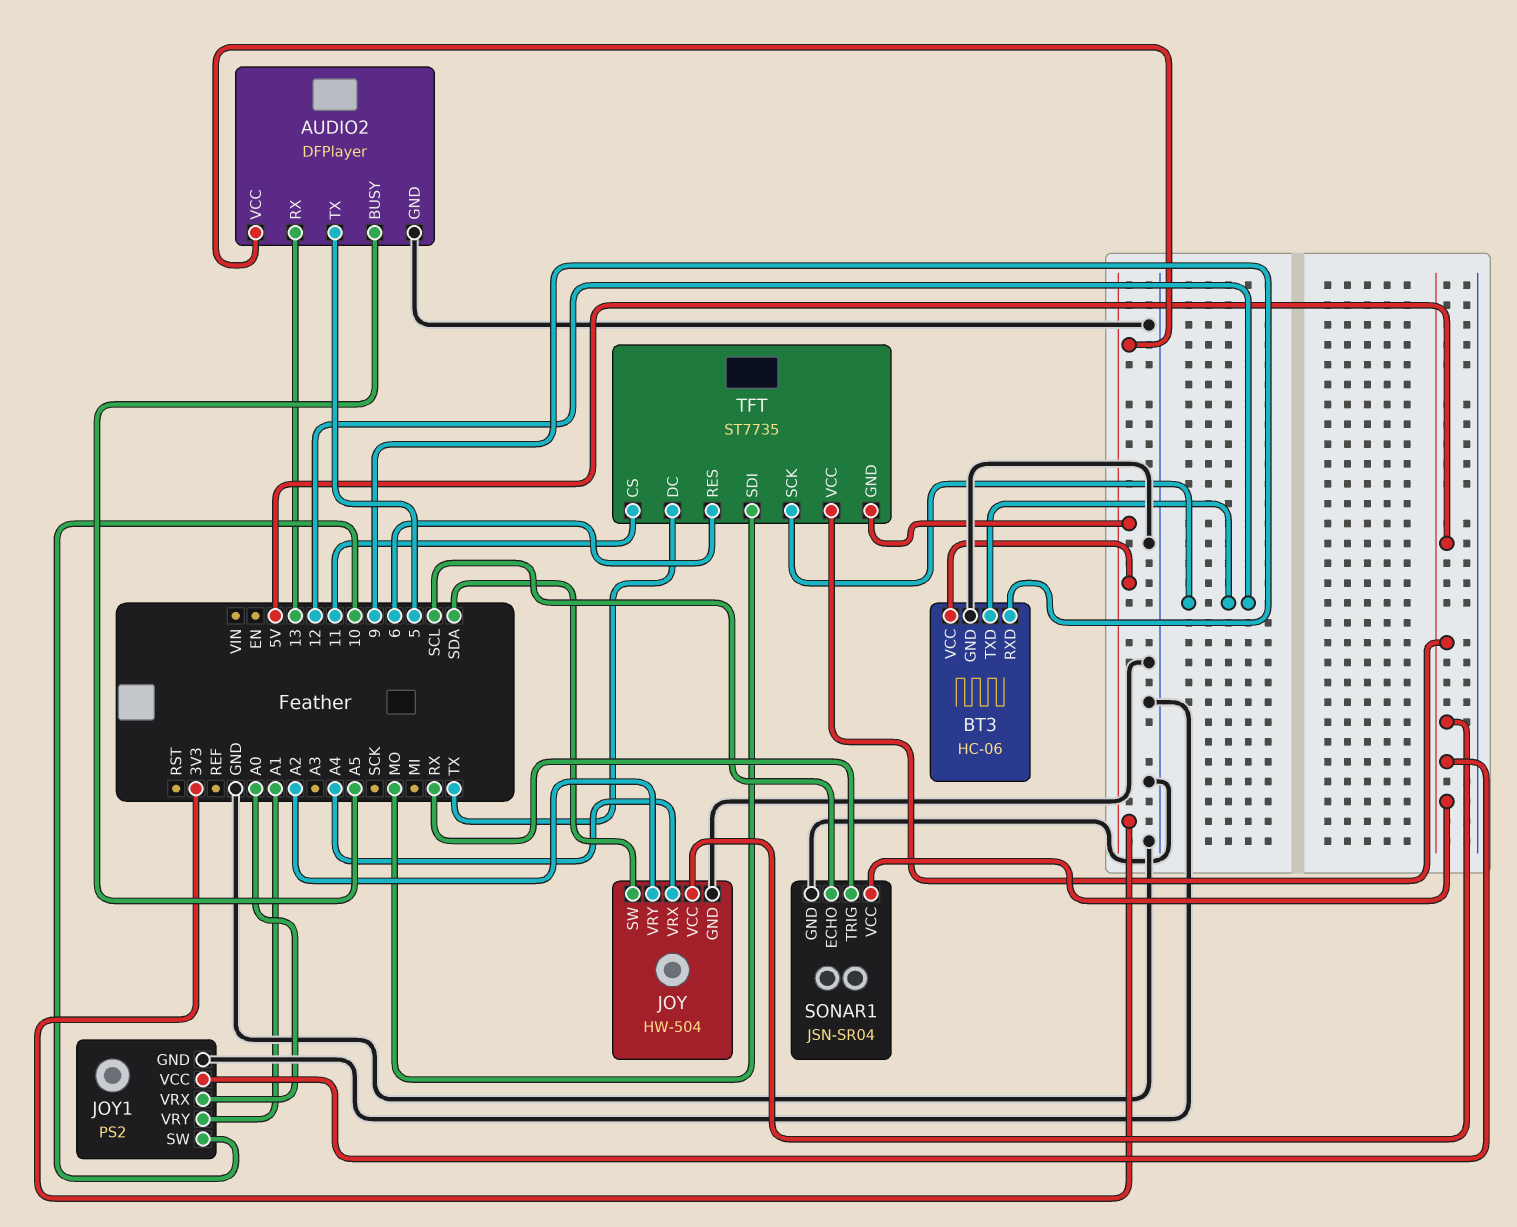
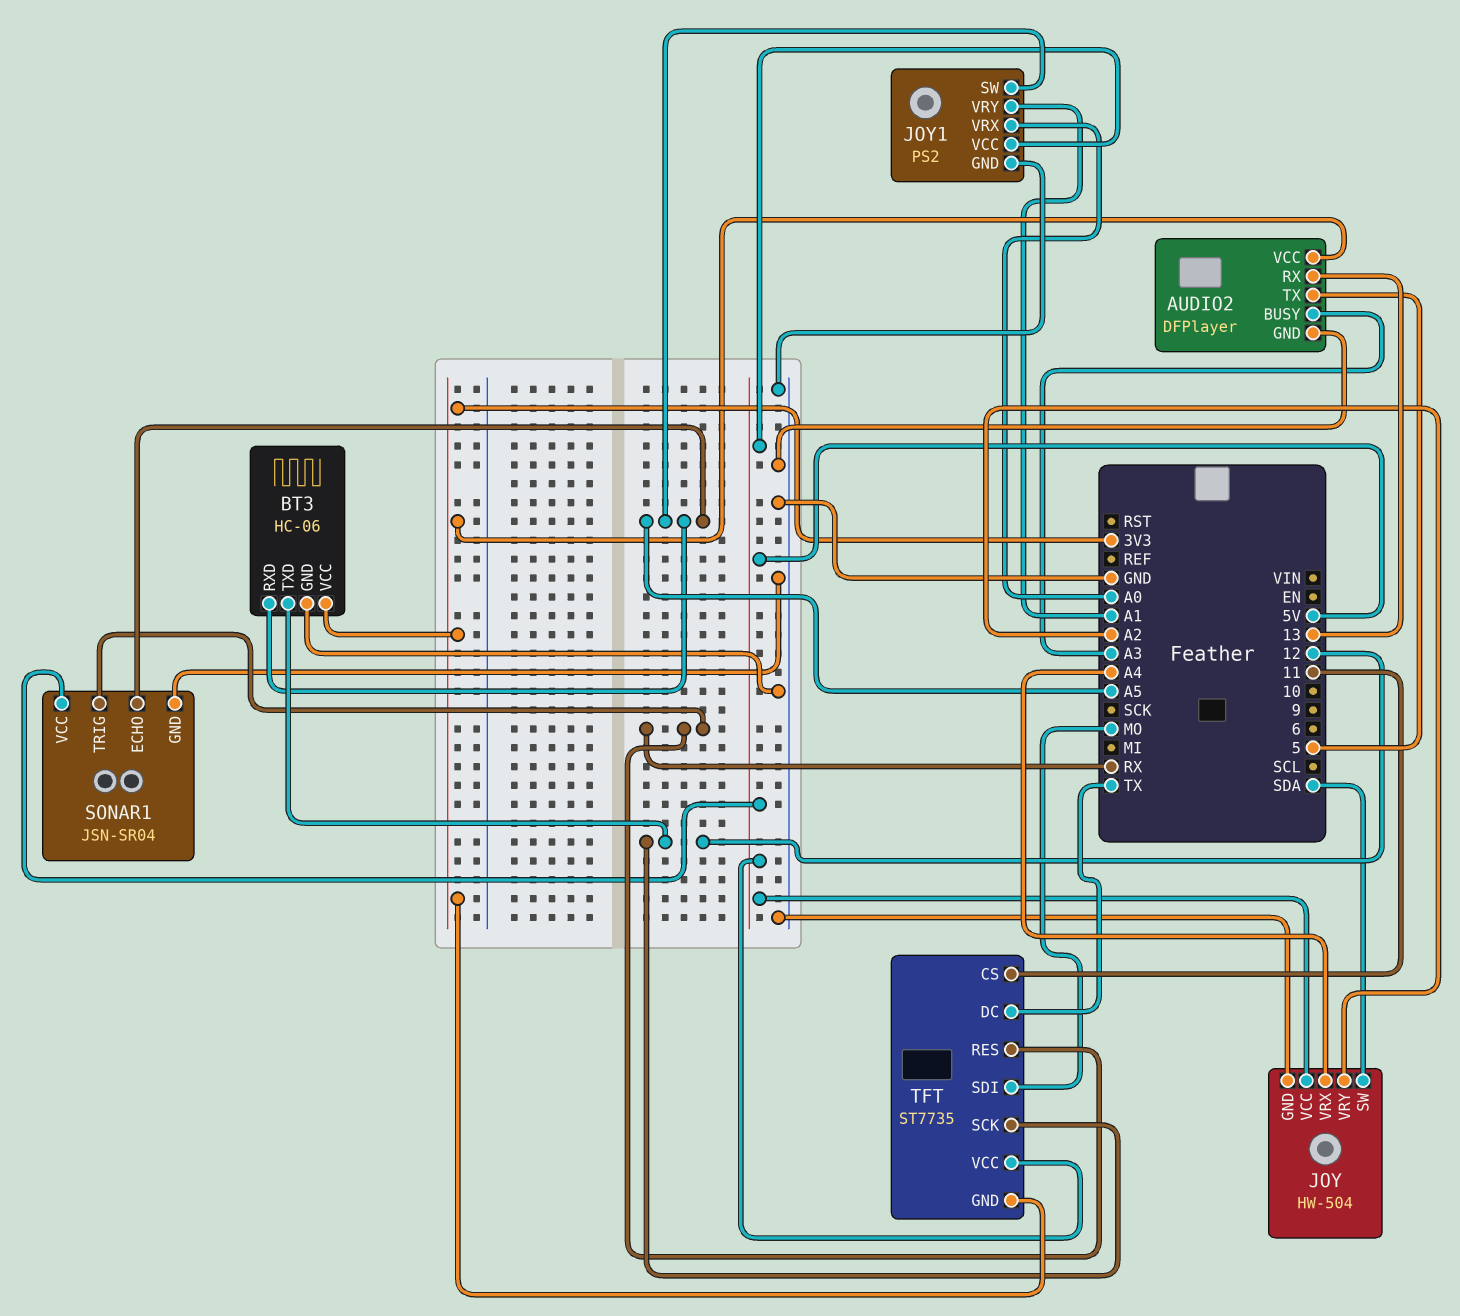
AUDIO2 pin BUSY: A5 -> A3
BT3 pin RXD: 9 -> A5
JOY1 pin SW: 10 -> A5
SONAR1 pin ECHO: SCL -> A5
TFT pin RES: 6 -> RX

